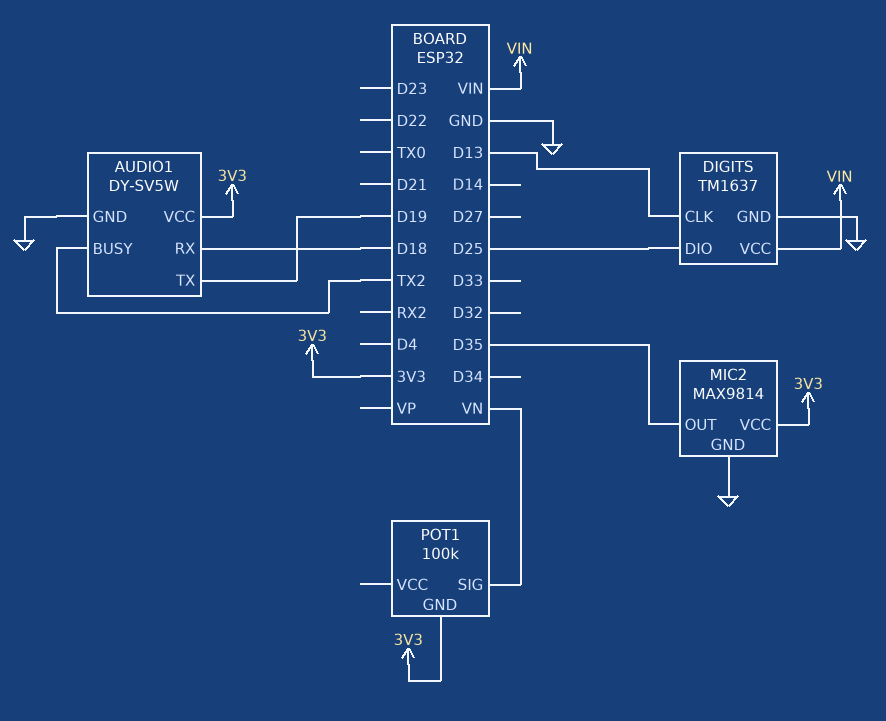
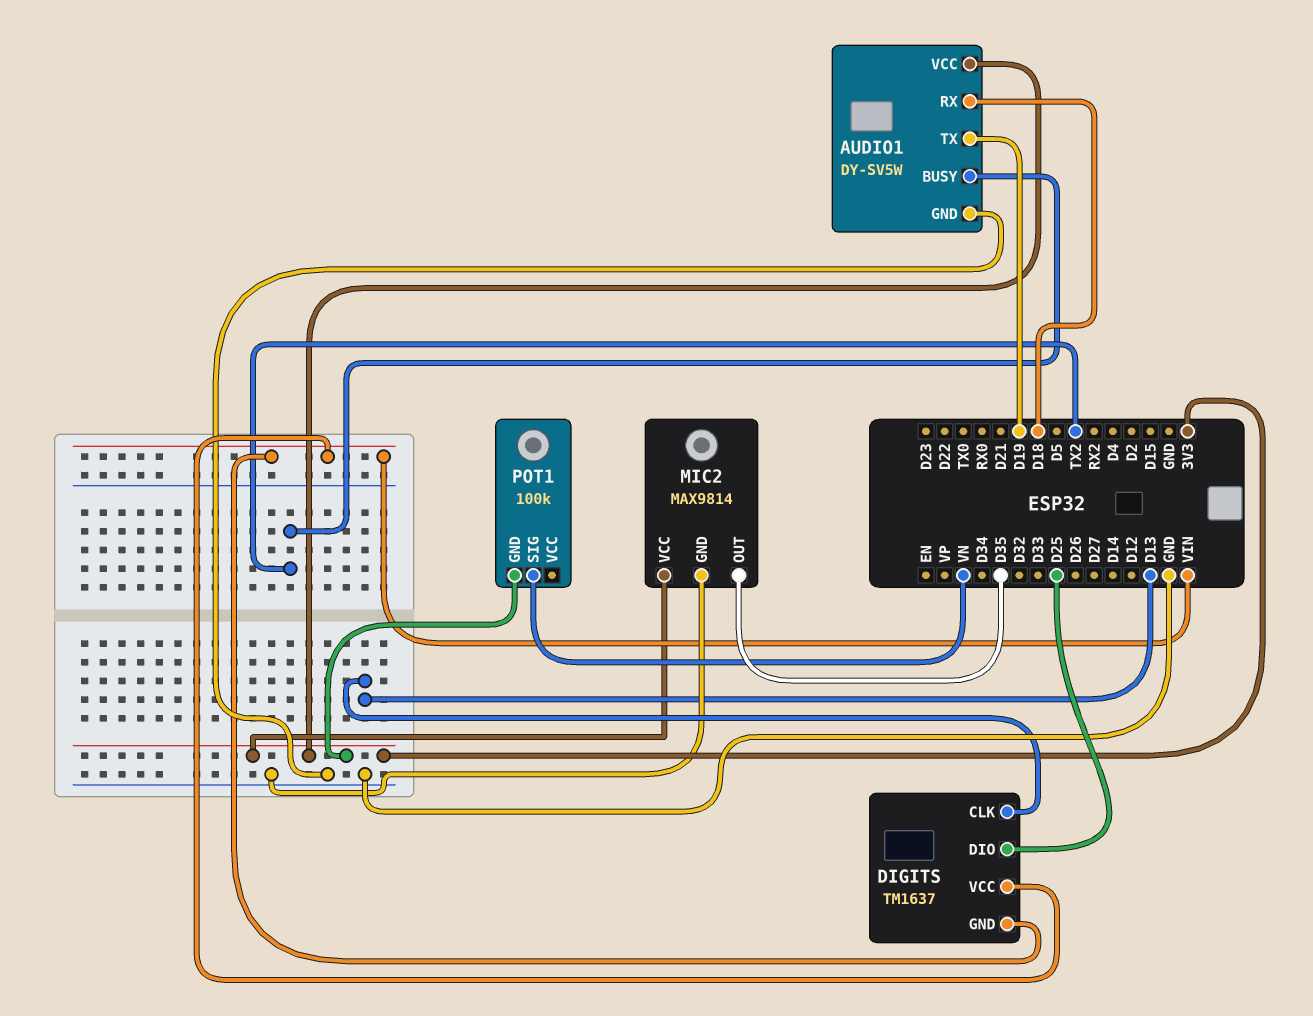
DIGITS pin GND: GND -> VIN

